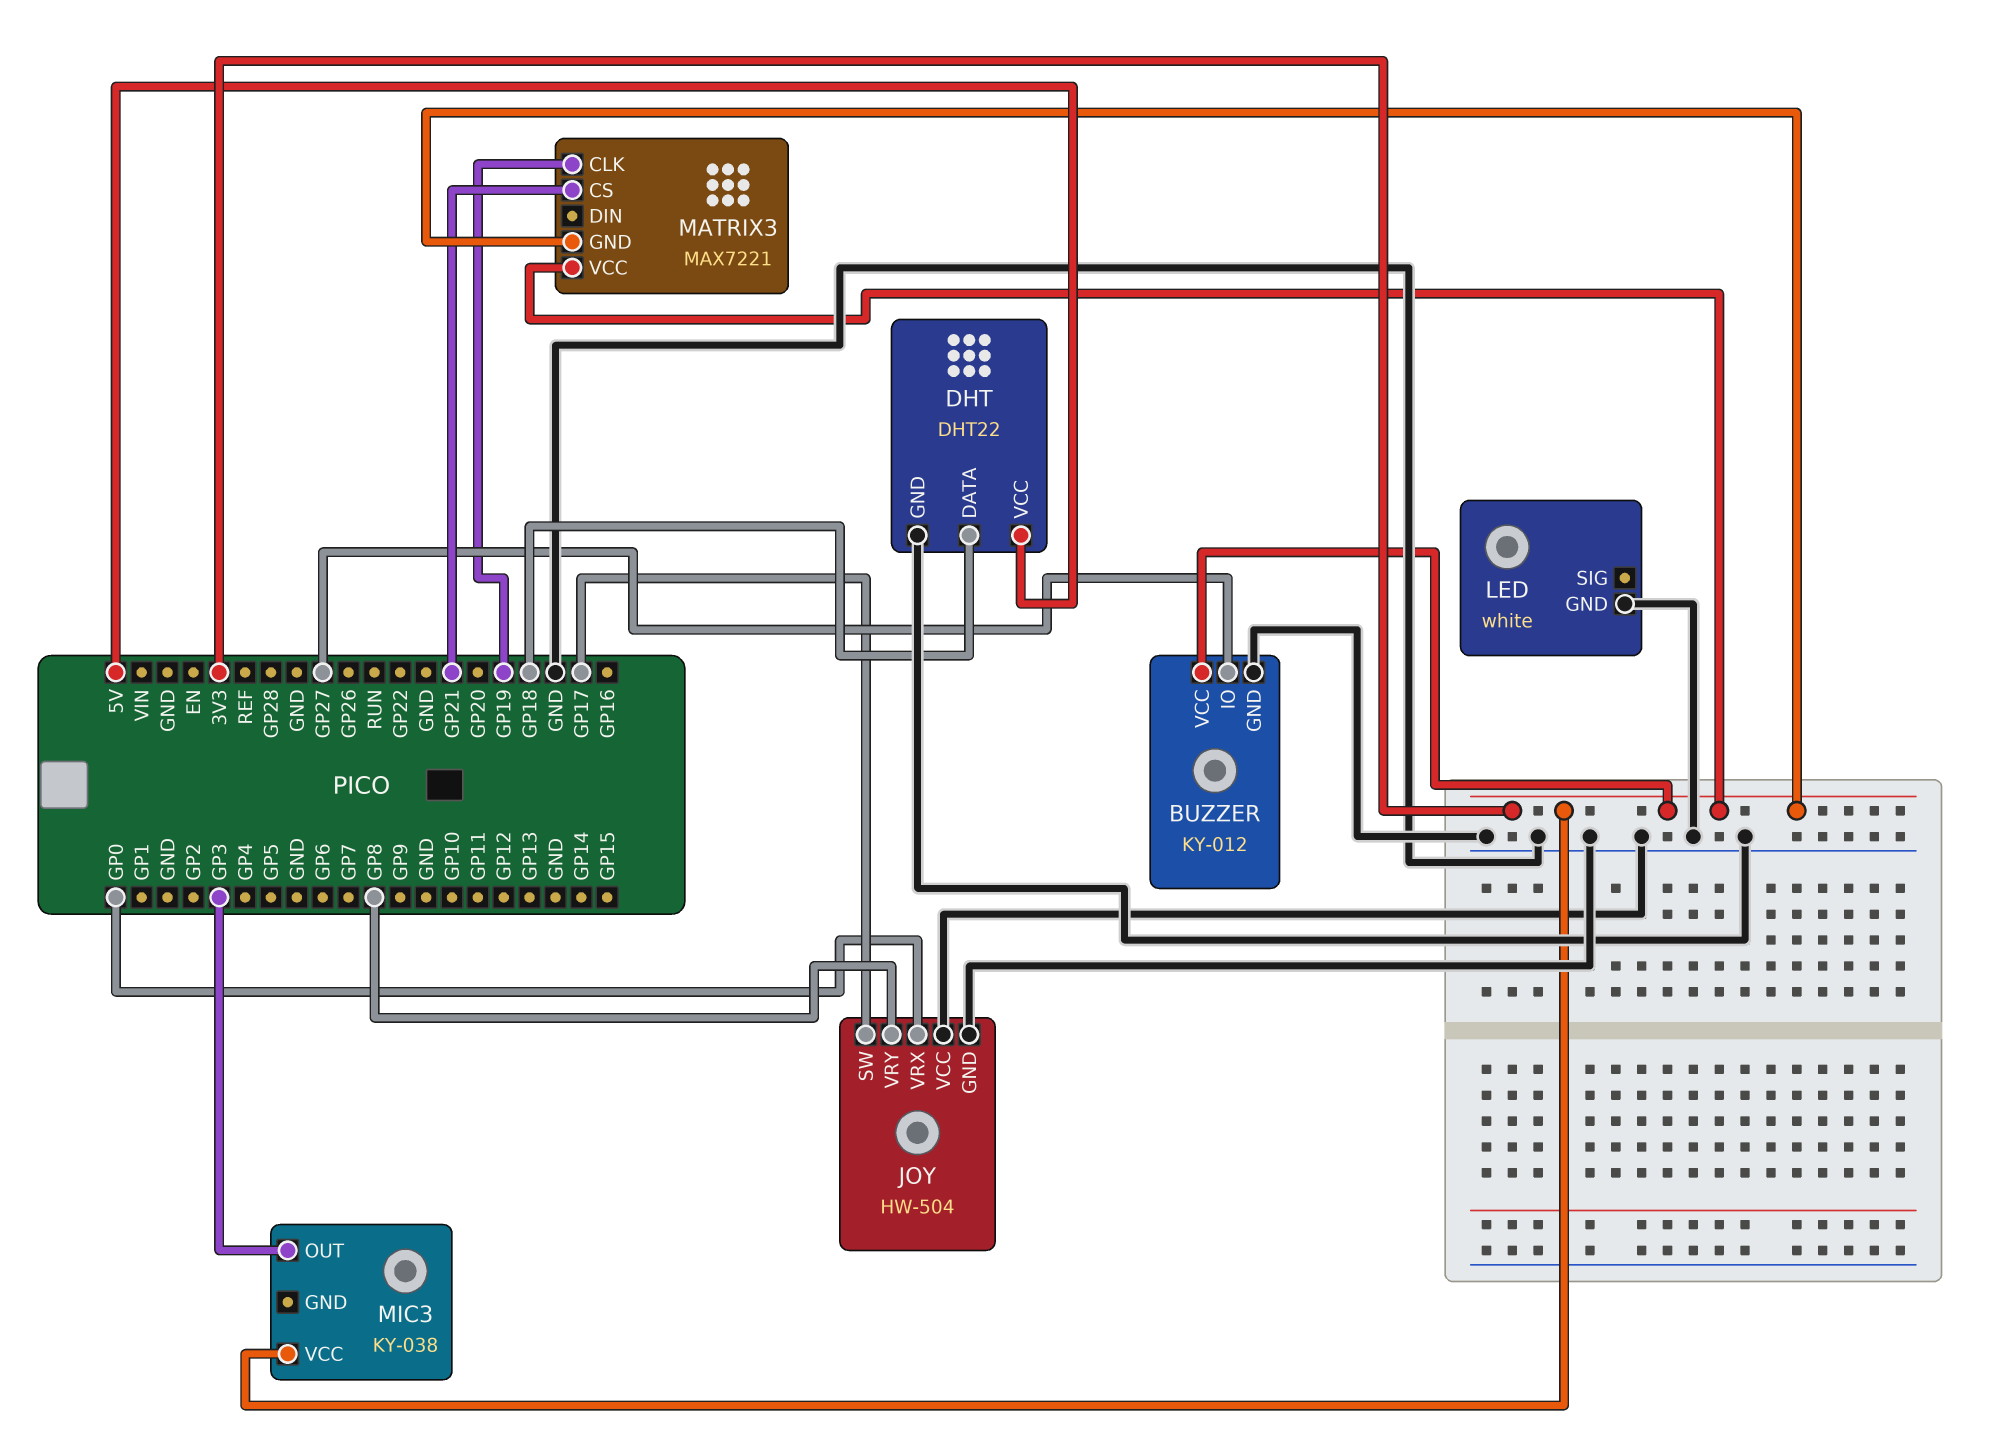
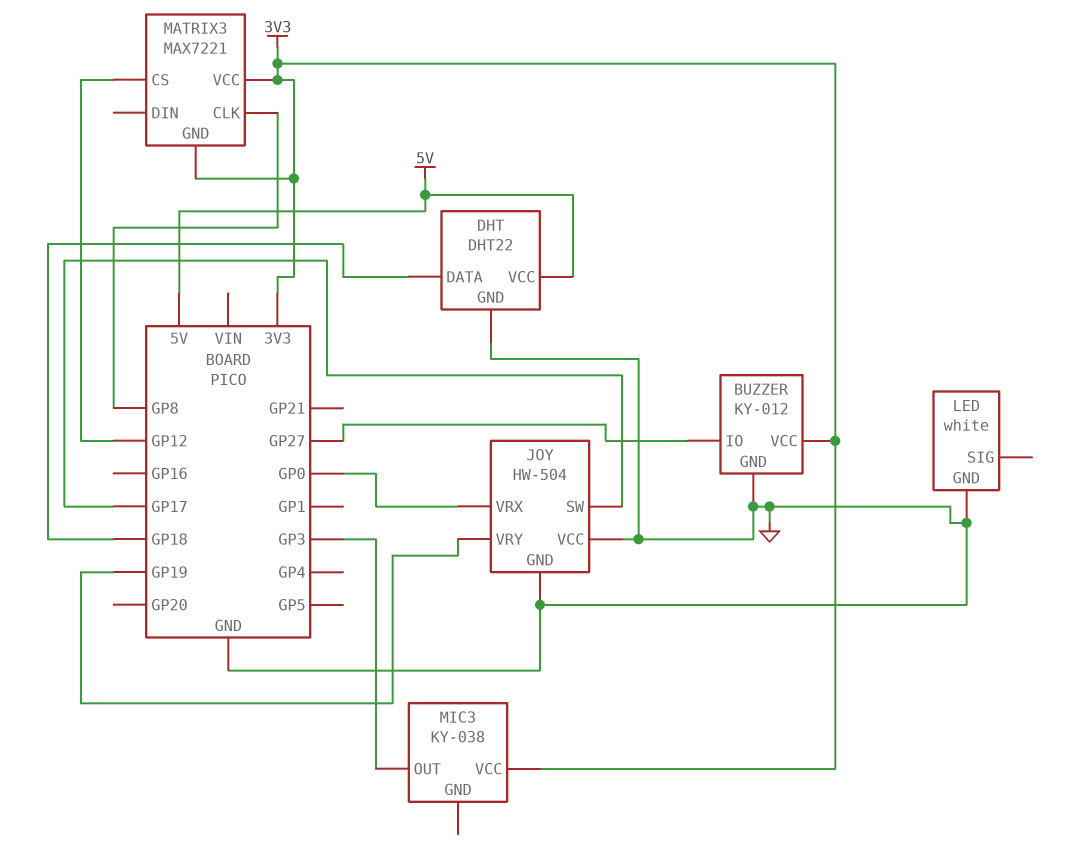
JOY pin VRY: GP8 -> GP19
MATRIX3 pin CLK: GP19 -> GP8
MATRIX3 pin CS: GP21 -> GP12

